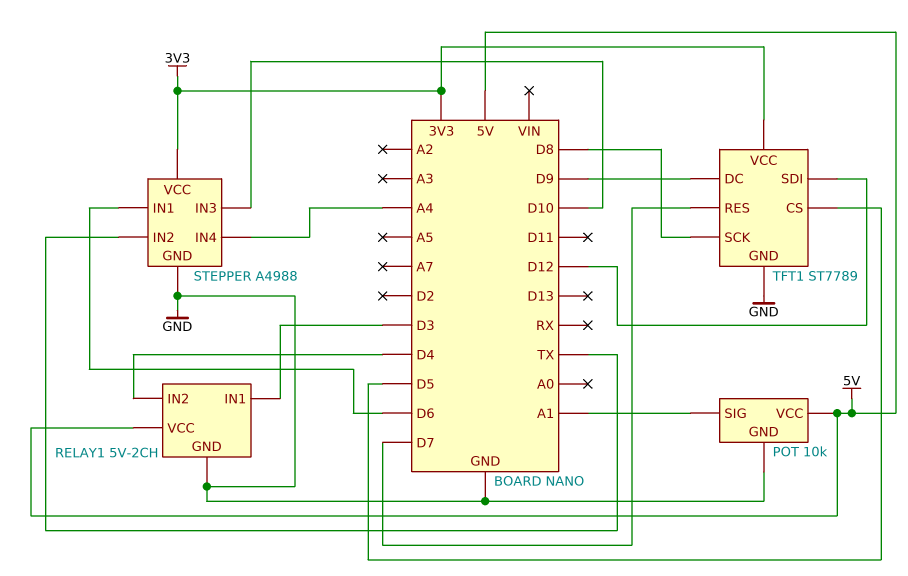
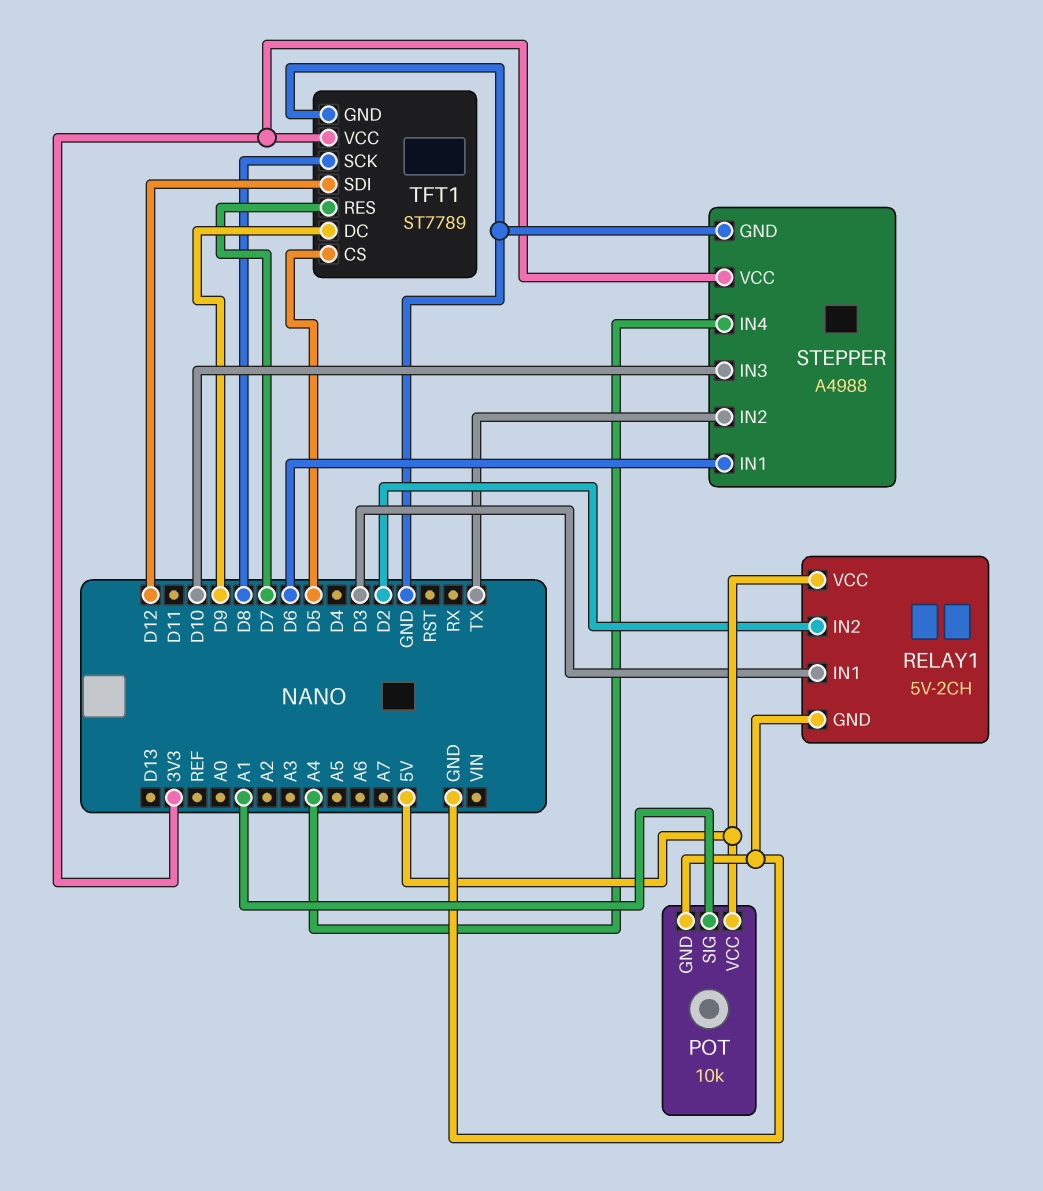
RELAY1 pin IN2: D4 -> D2

